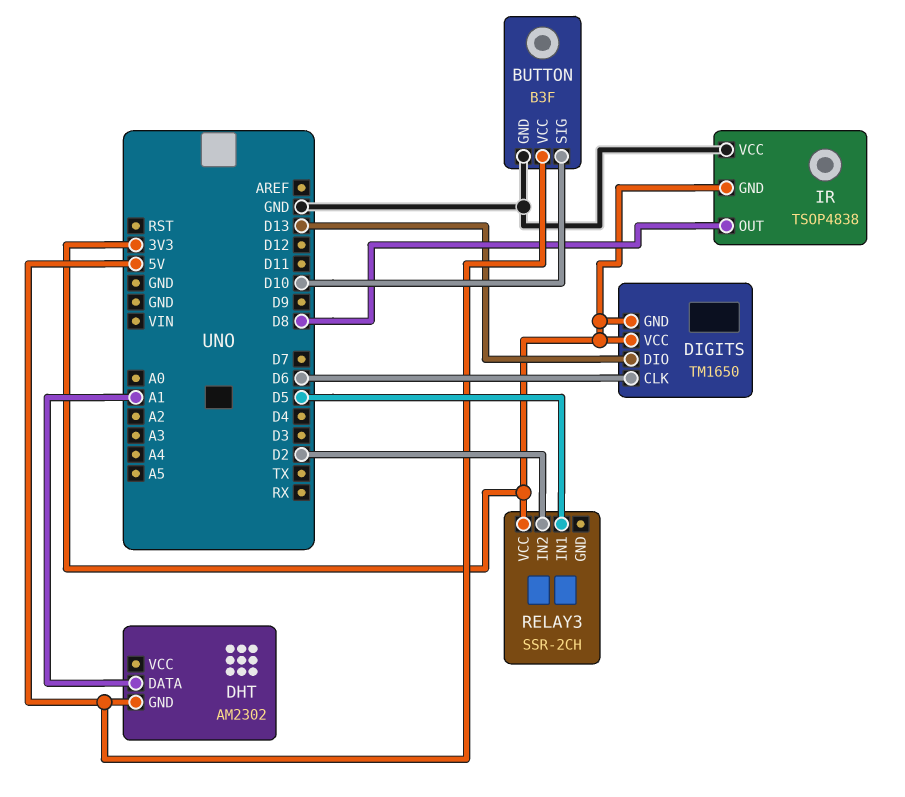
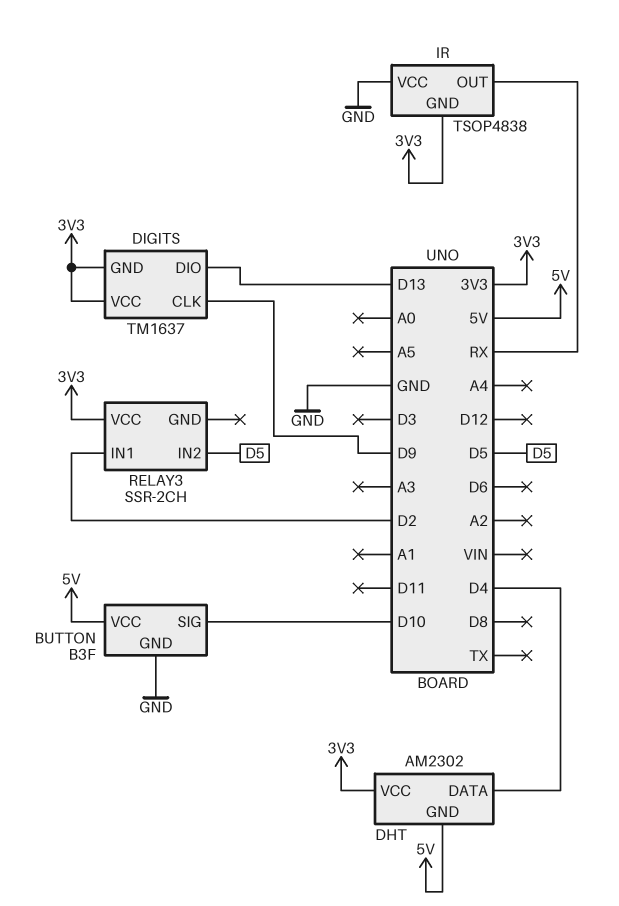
DHT pin DATA: A1 -> D4
DHT pin VCC: none -> 3V3
DIGITS: TM1650 -> TM1637
DIGITS pin CLK: D6 -> D9
IR pin OUT: D8 -> RX
RELAY3 pin IN1: D5 -> D2
RELAY3 pin IN2: D2 -> D5

